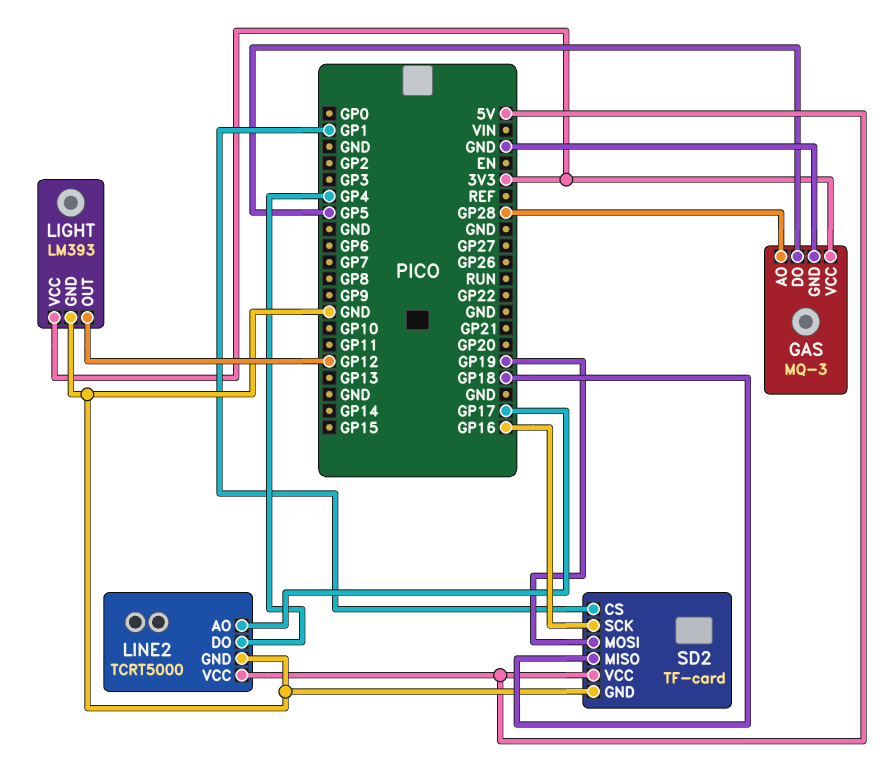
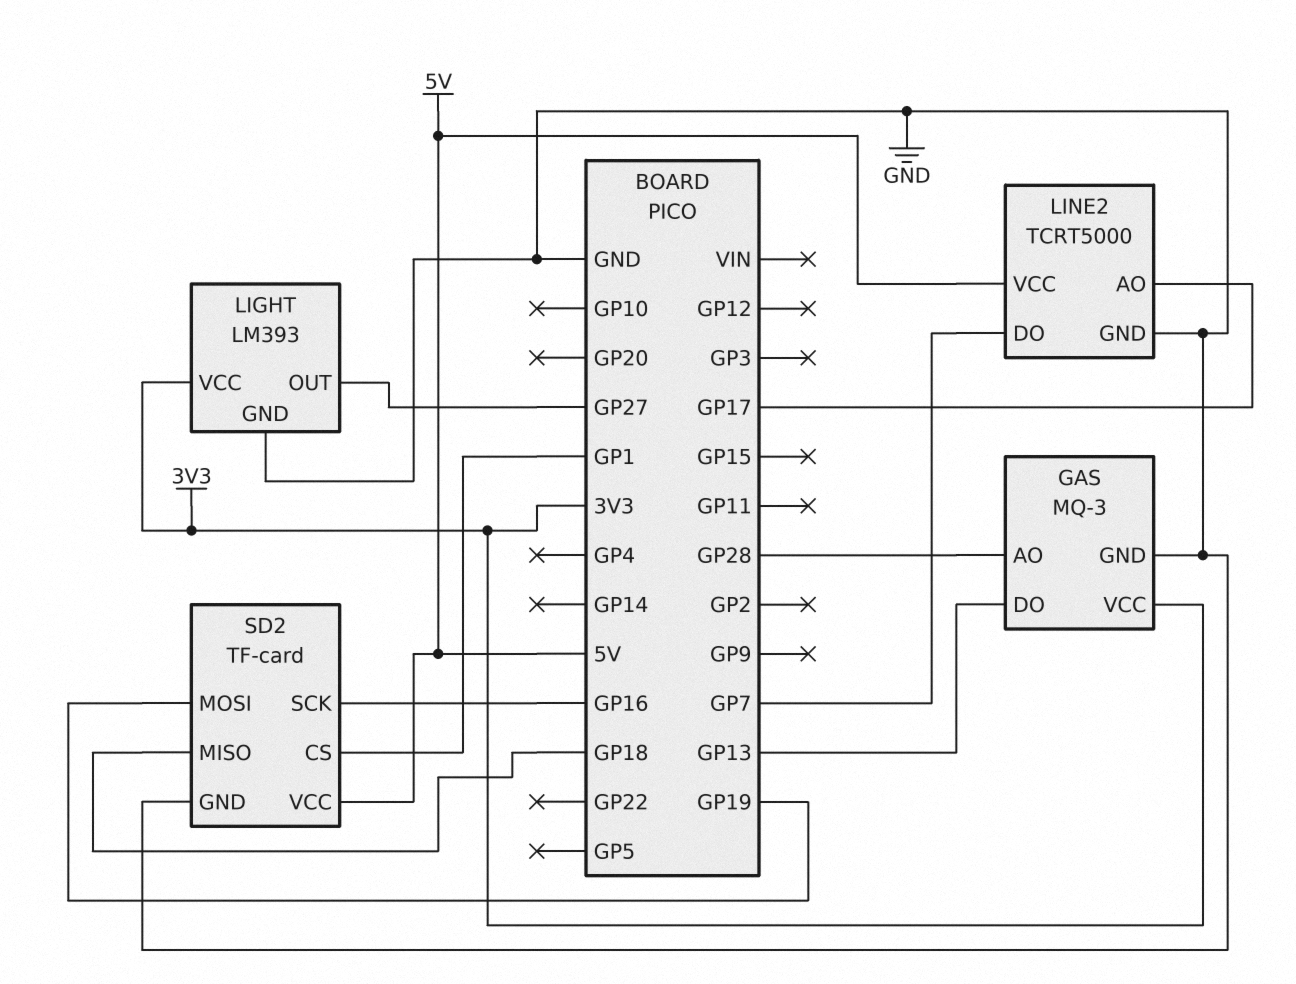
GAS pin DO: GP5 -> GP13
LIGHT pin OUT: GP12 -> GP27
LINE2 pin DO: GP4 -> GP7

